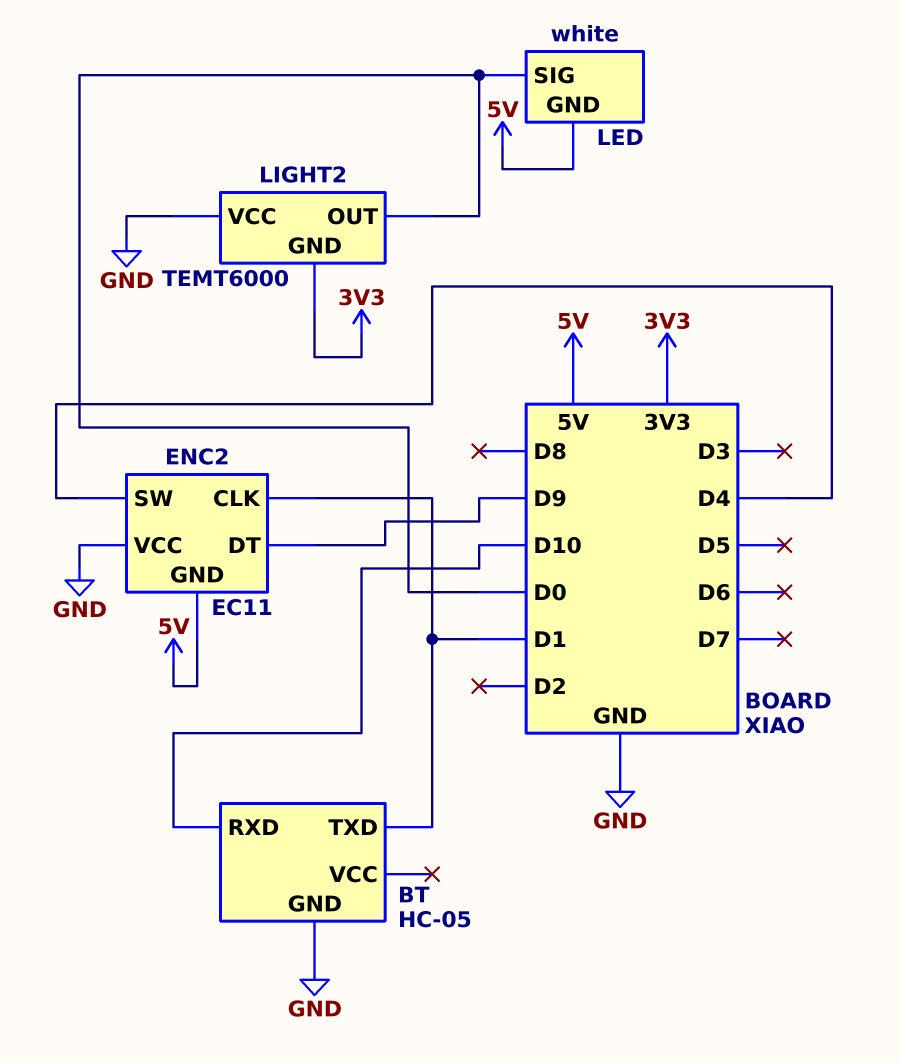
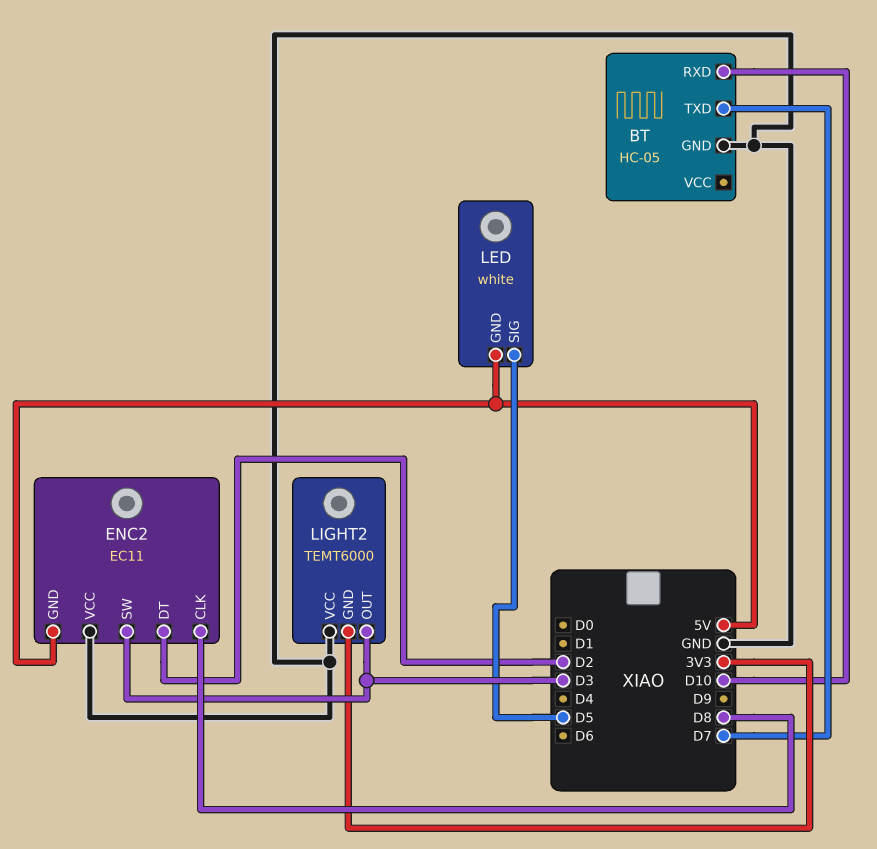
BT pin TXD: D1 -> D7
ENC2 pin CLK: D1 -> D8
ENC2 pin DT: D9 -> D2
ENC2 pin SW: D4 -> D3
LED pin SIG: D0 -> D5
LIGHT2 pin OUT: D0 -> D3

